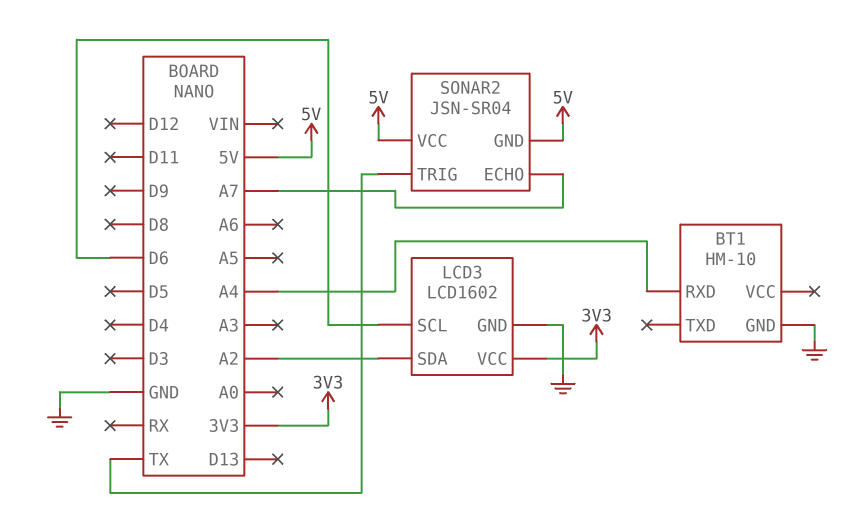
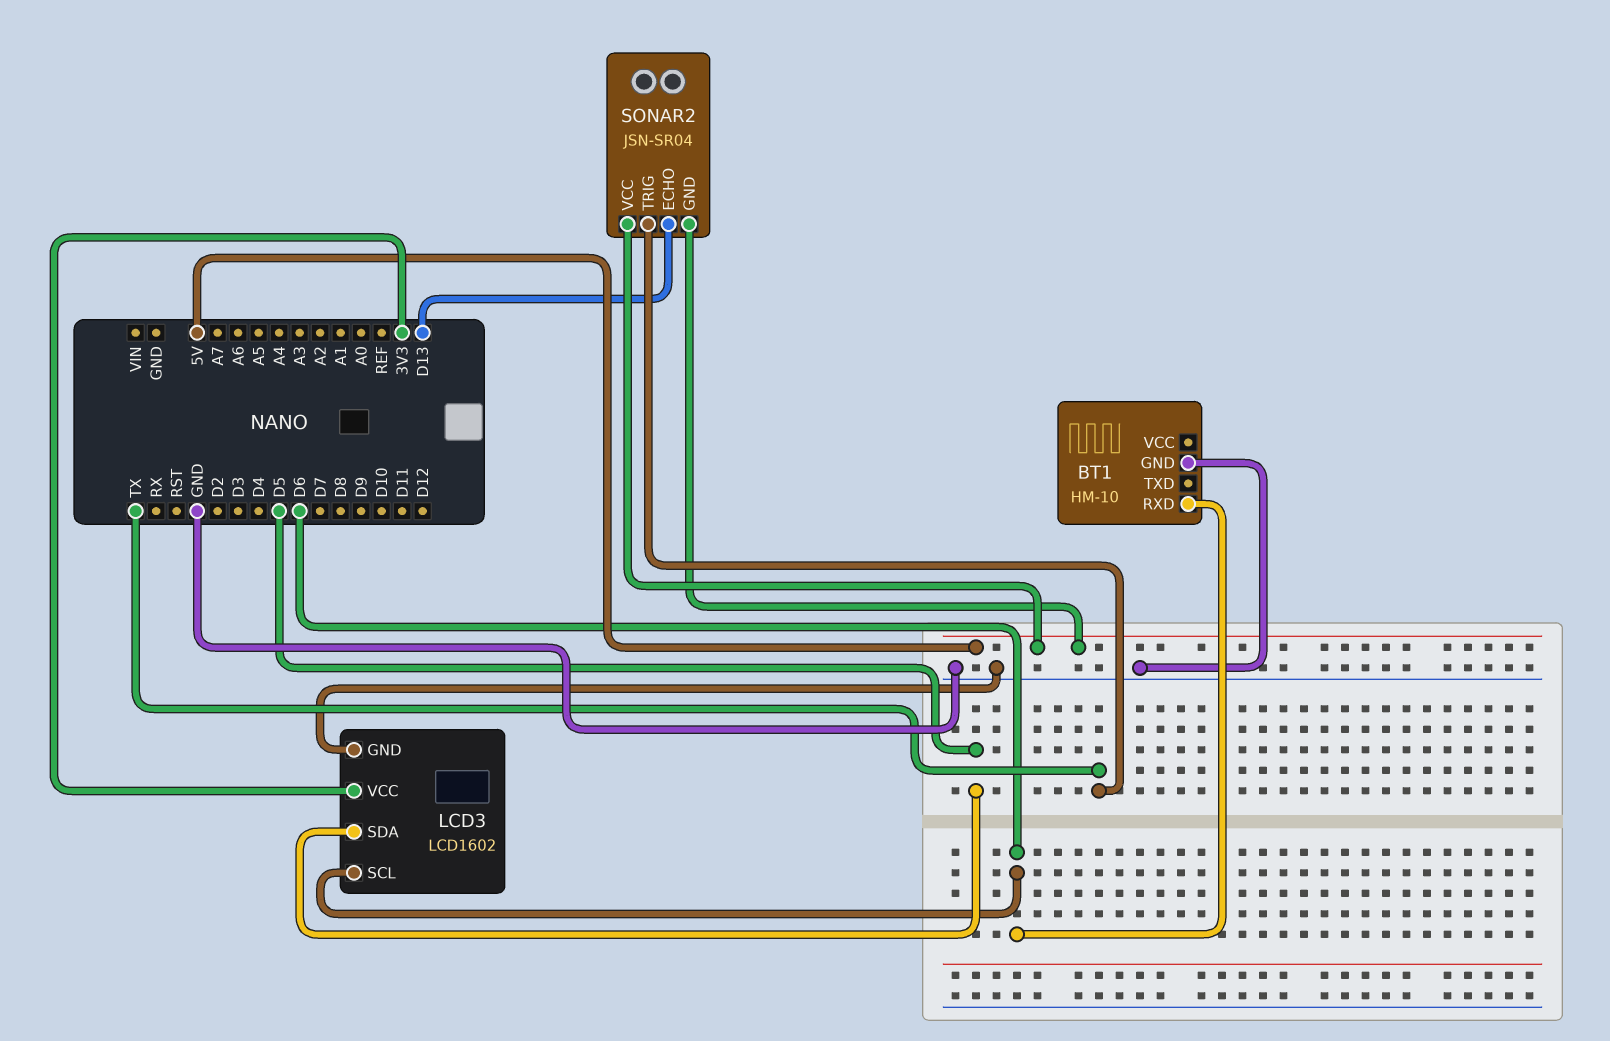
BT1 pin RXD: A4 -> D6
LCD3 pin SDA: A2 -> D5
SONAR2 pin ECHO: A7 -> D13

